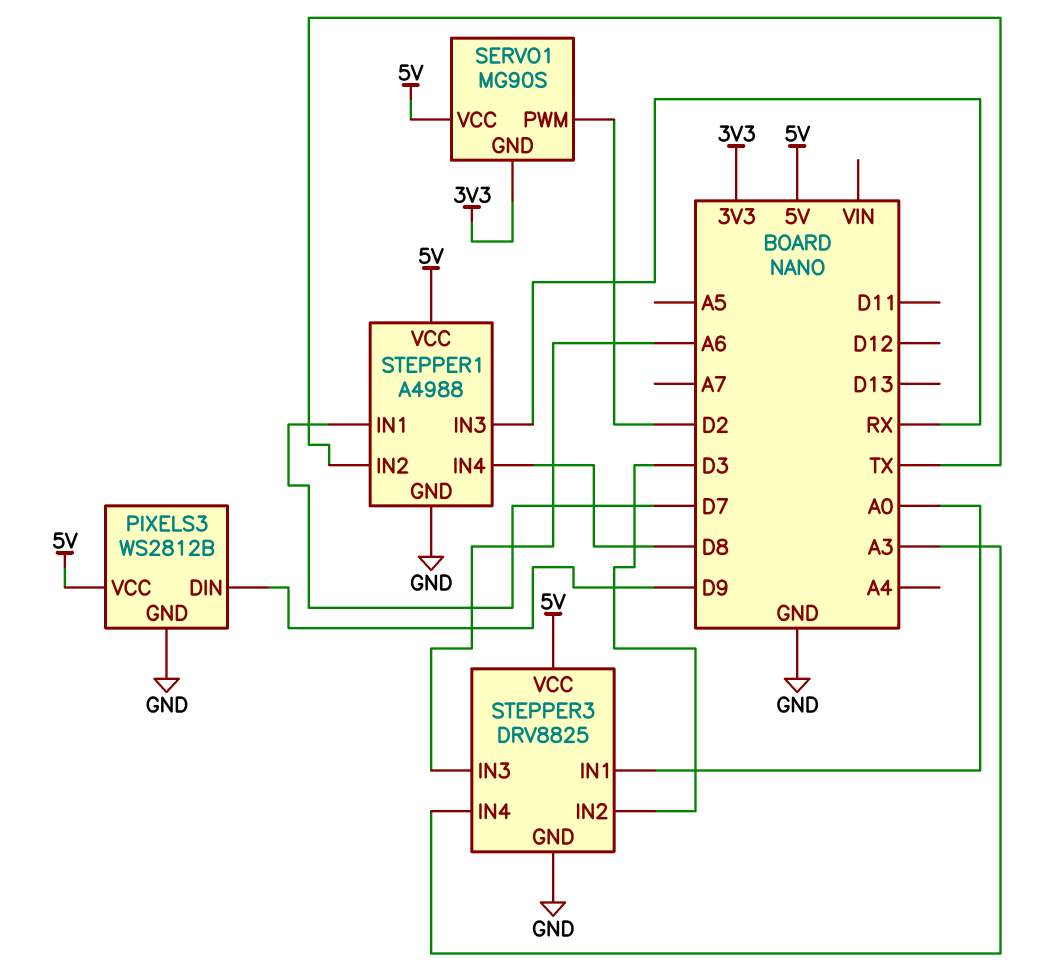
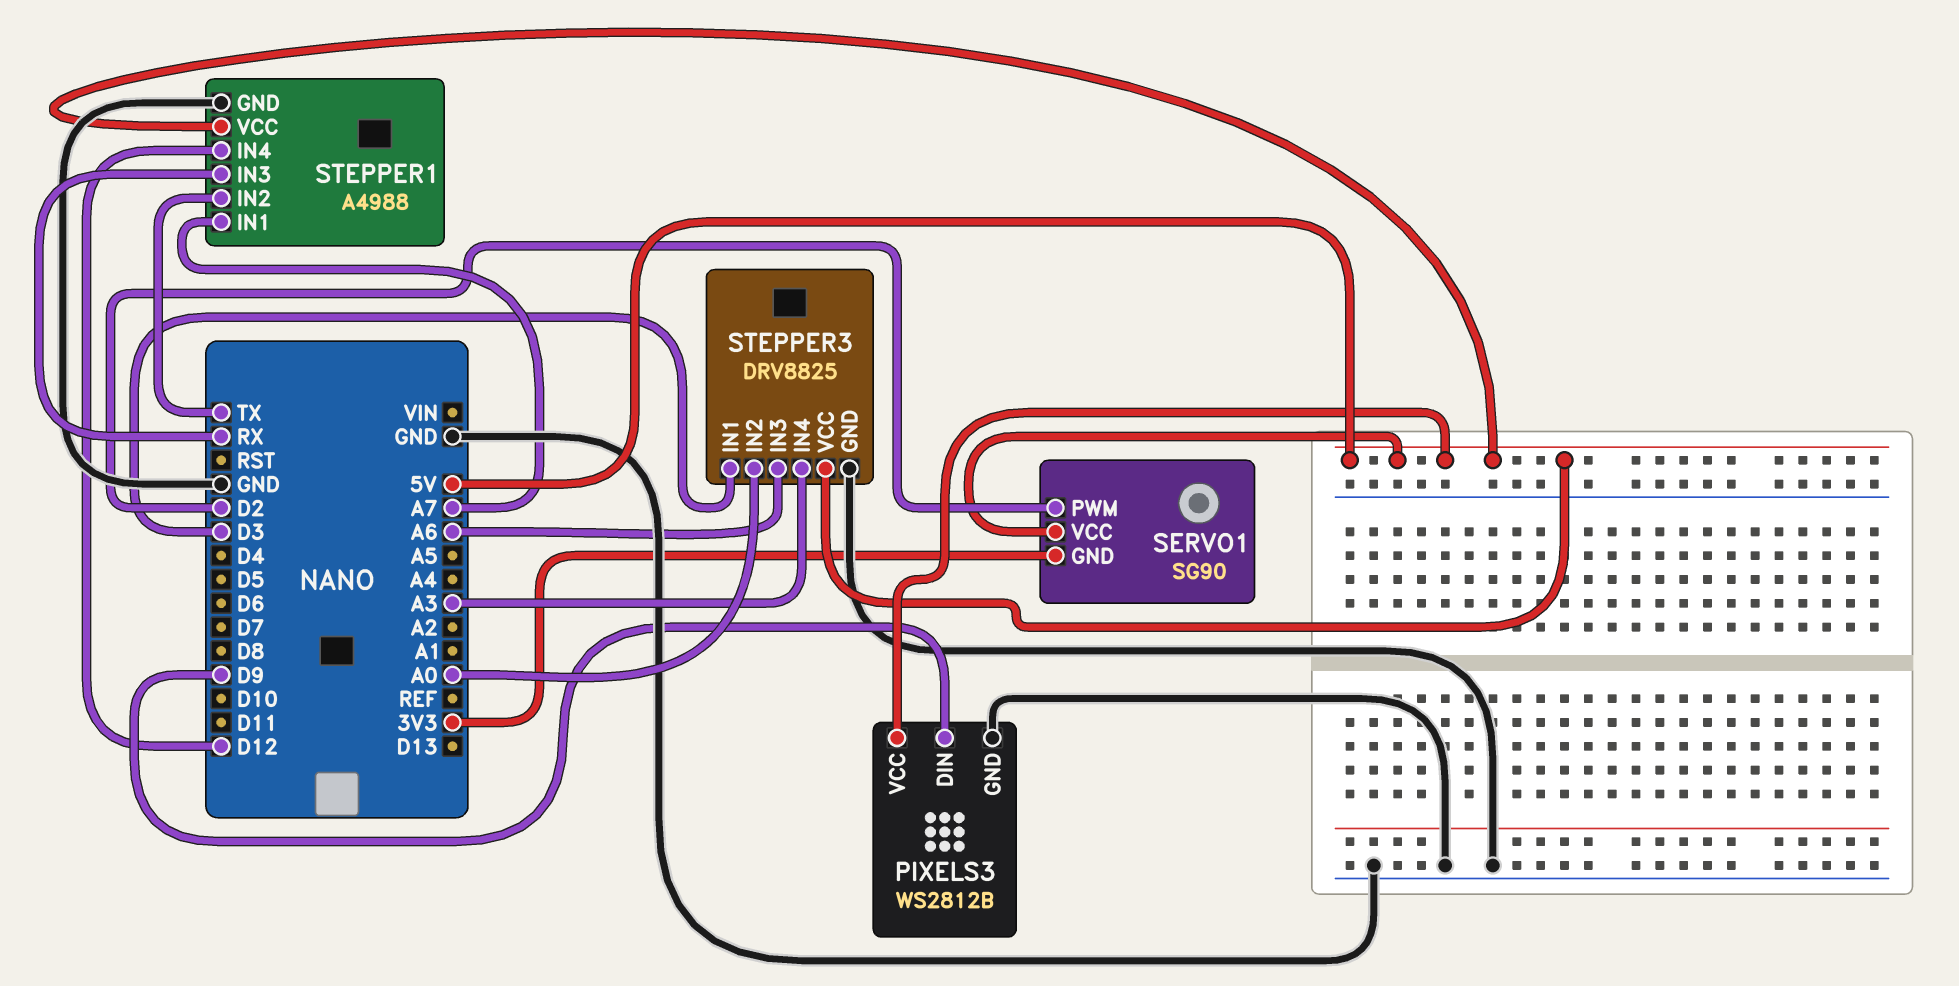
SERVO1: MG90S -> SG90
STEPPER1 pin IN1: D7 -> A7
STEPPER1 pin IN4: D8 -> D12
STEPPER3 pin IN1: A0 -> D3
STEPPER3 pin IN2: D3 -> A0

